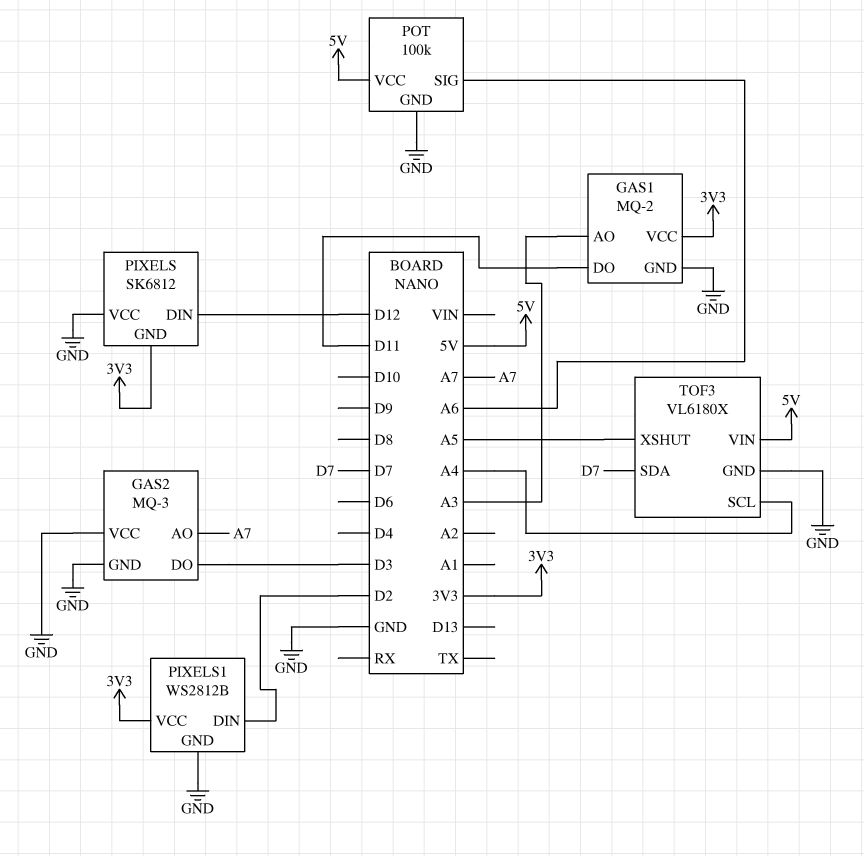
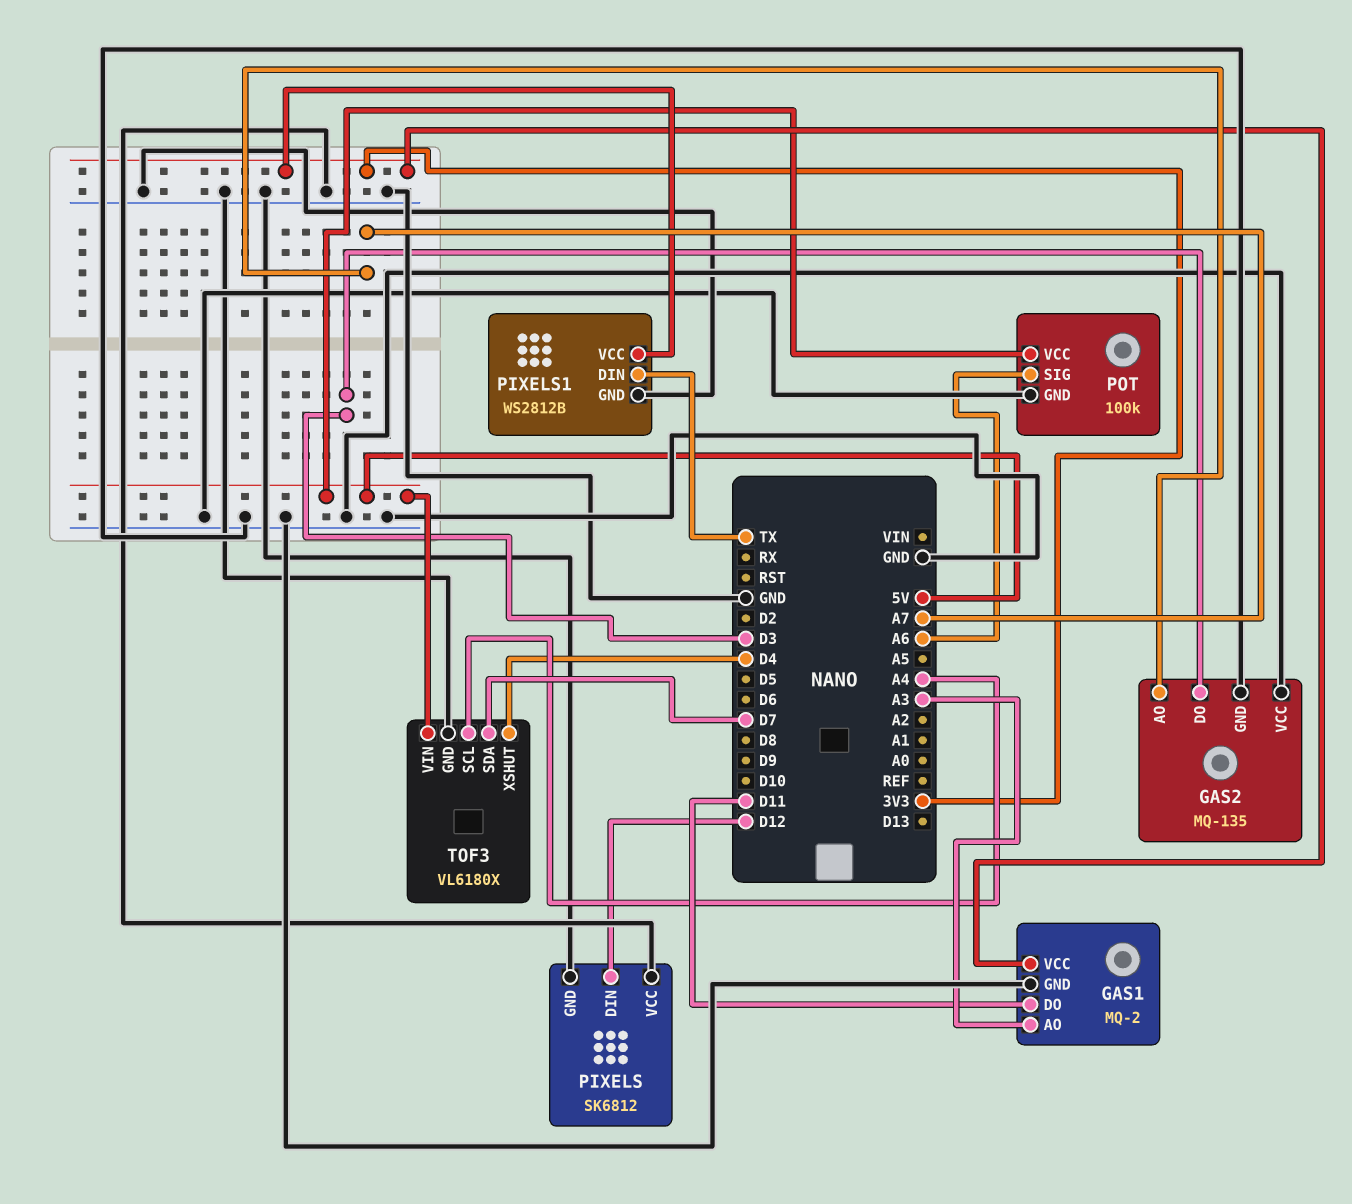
GAS2: MQ-3 -> MQ-135
PIXELS pin GND: 3V3 -> GND
PIXELS1 pin DIN: D2 -> TX
TOF3 pin XSHUT: A5 -> D4

